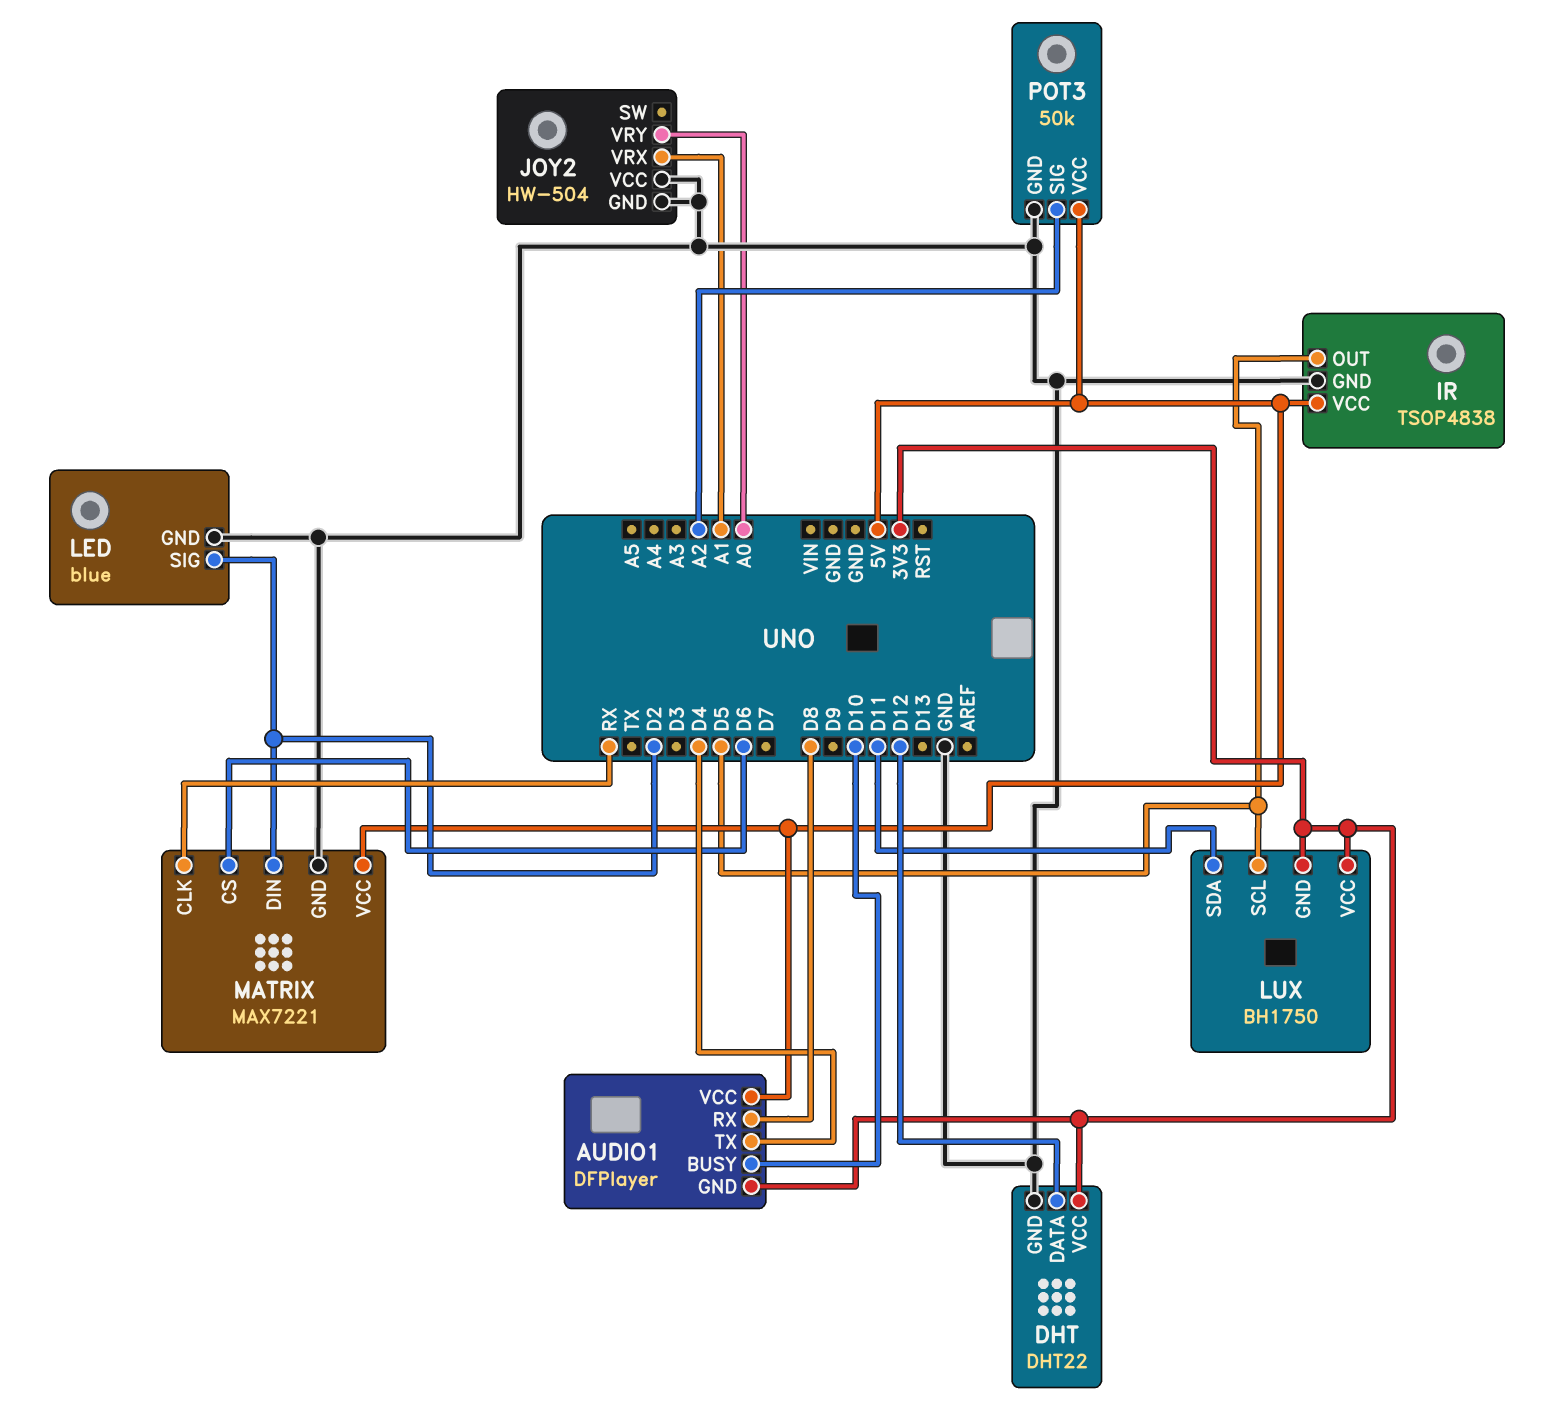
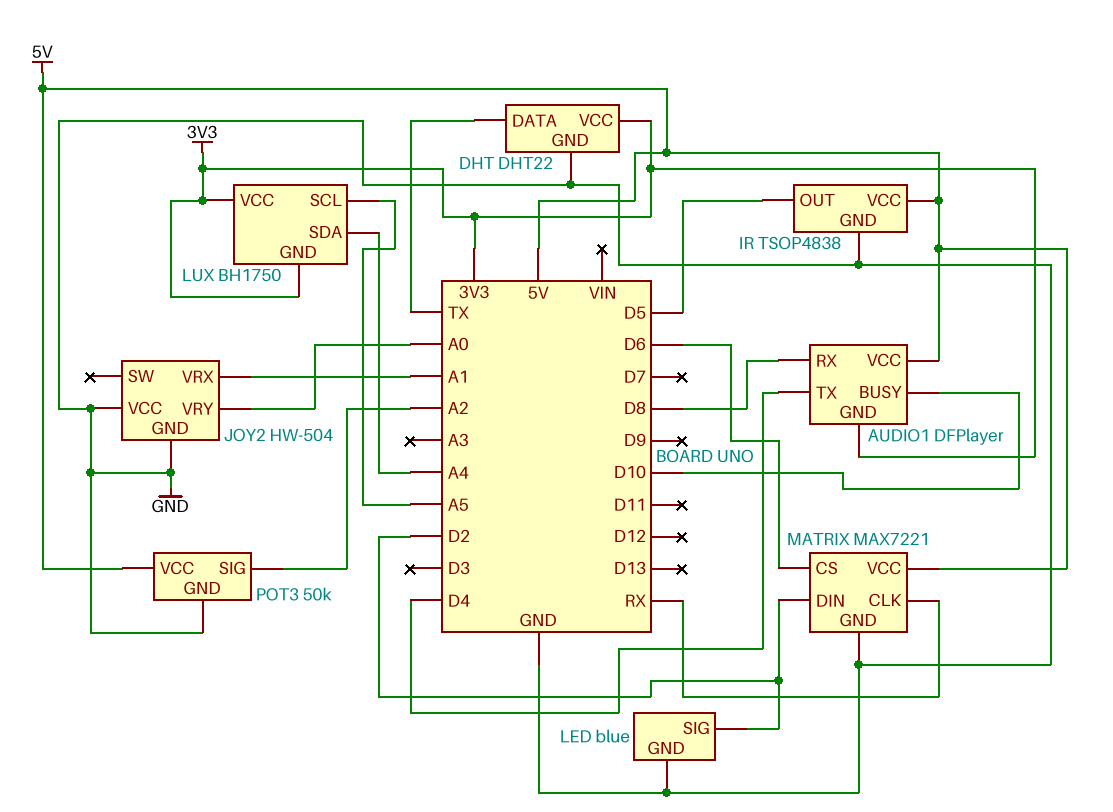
DHT pin DATA: D12 -> TX
LUX pin SCL: D5 -> A5
LUX pin SDA: D11 -> A4

